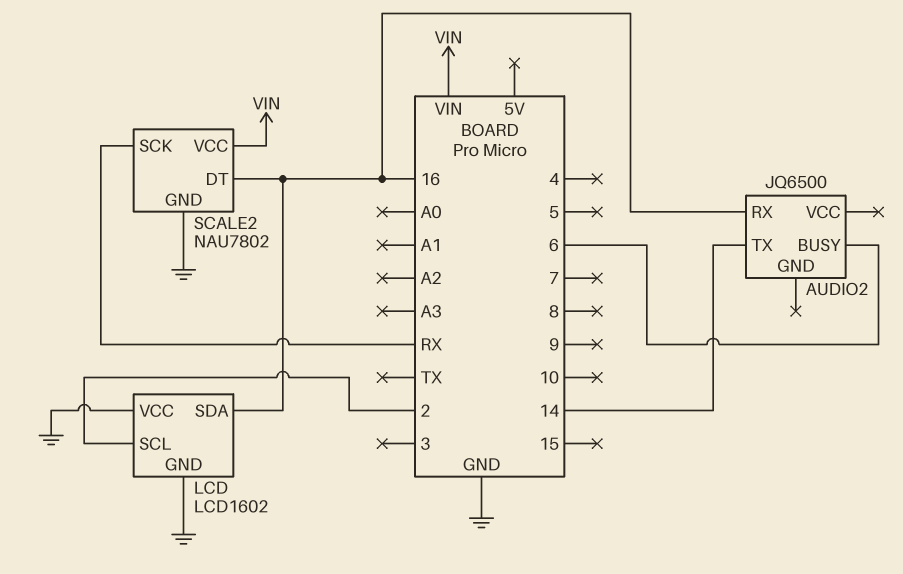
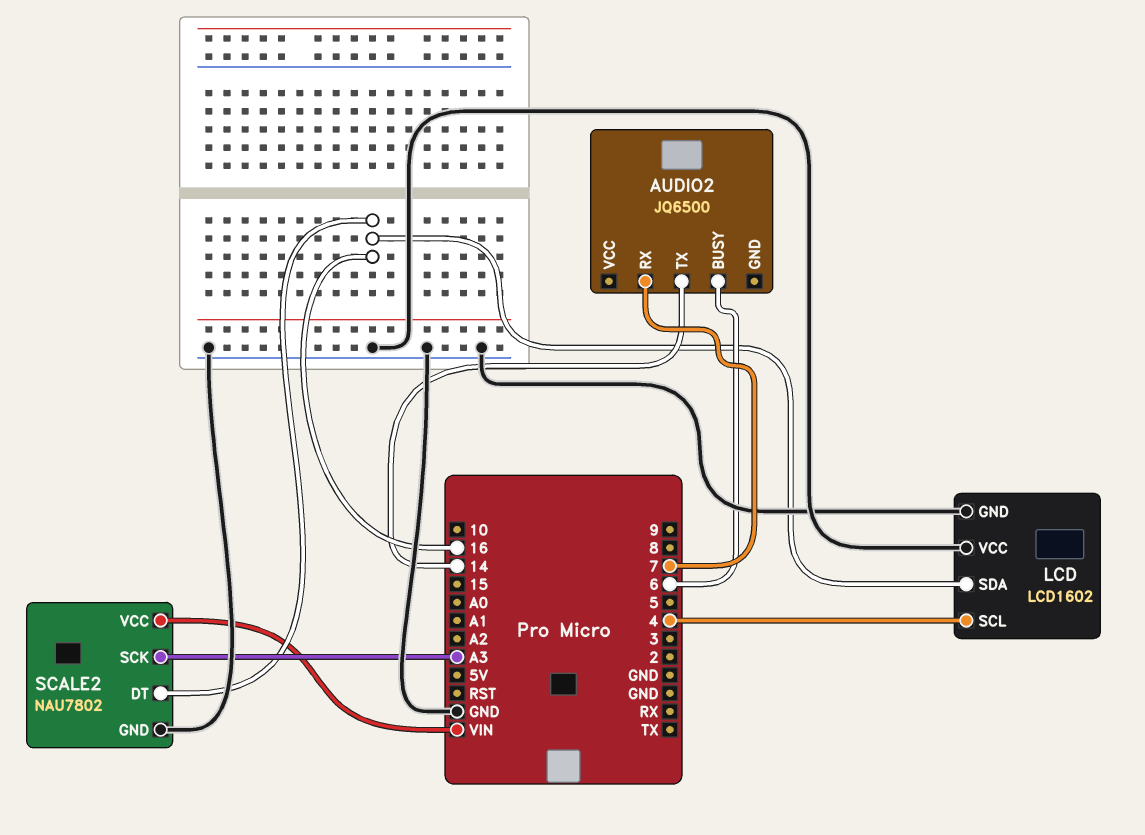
AUDIO2 pin RX: 16 -> 7
LCD pin SCL: 2 -> 4
SCALE2 pin SCK: RX -> A3

